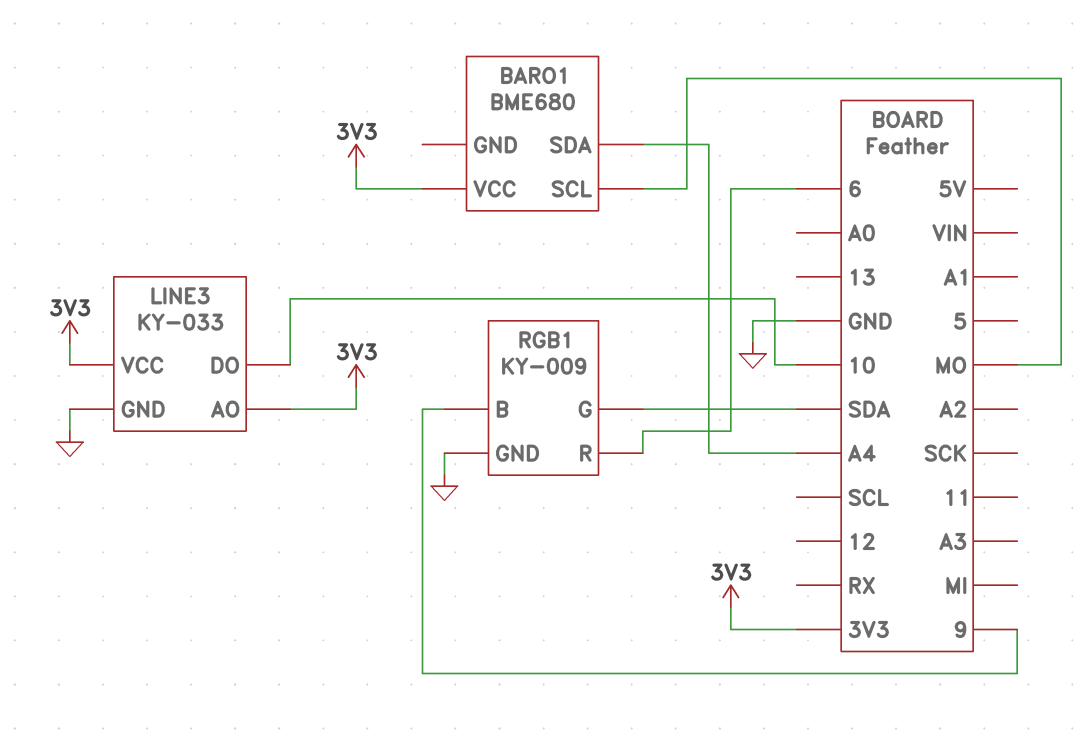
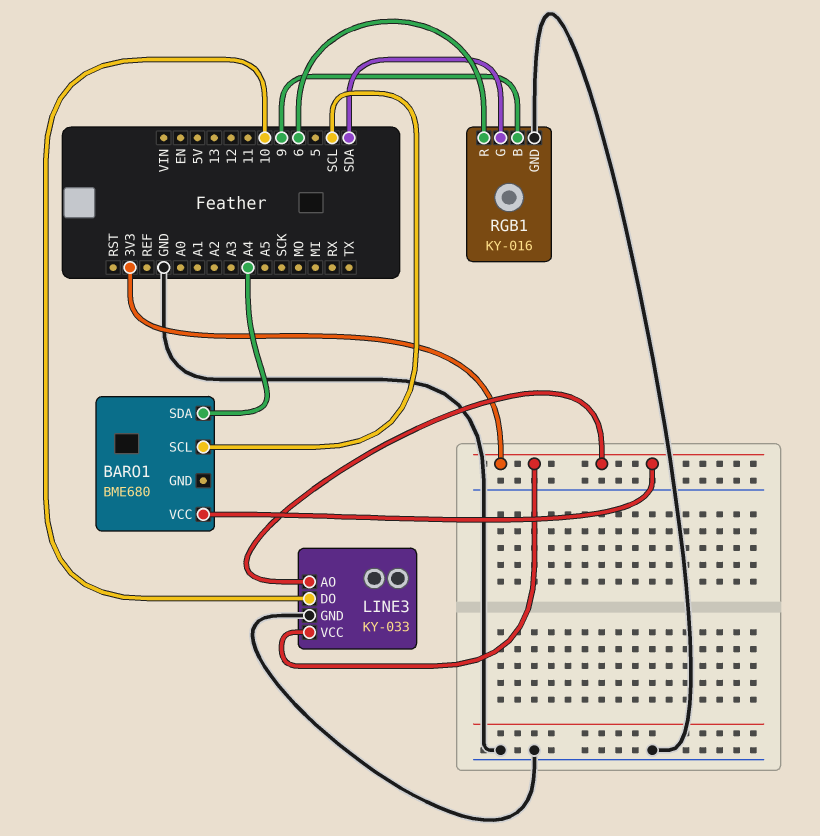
BARO1 pin SCL: MO -> SCL
RGB1: KY-009 -> KY-016

